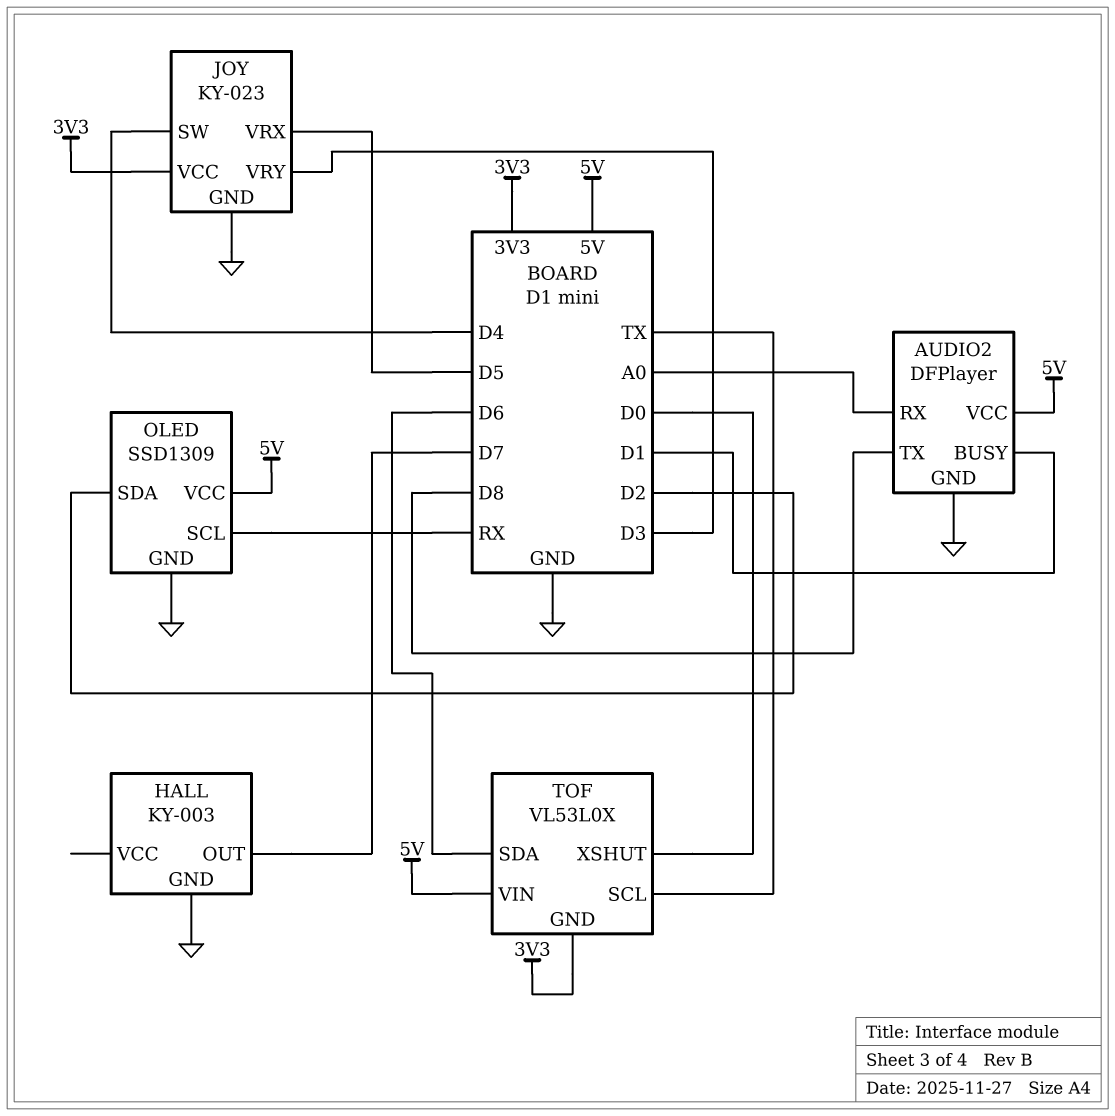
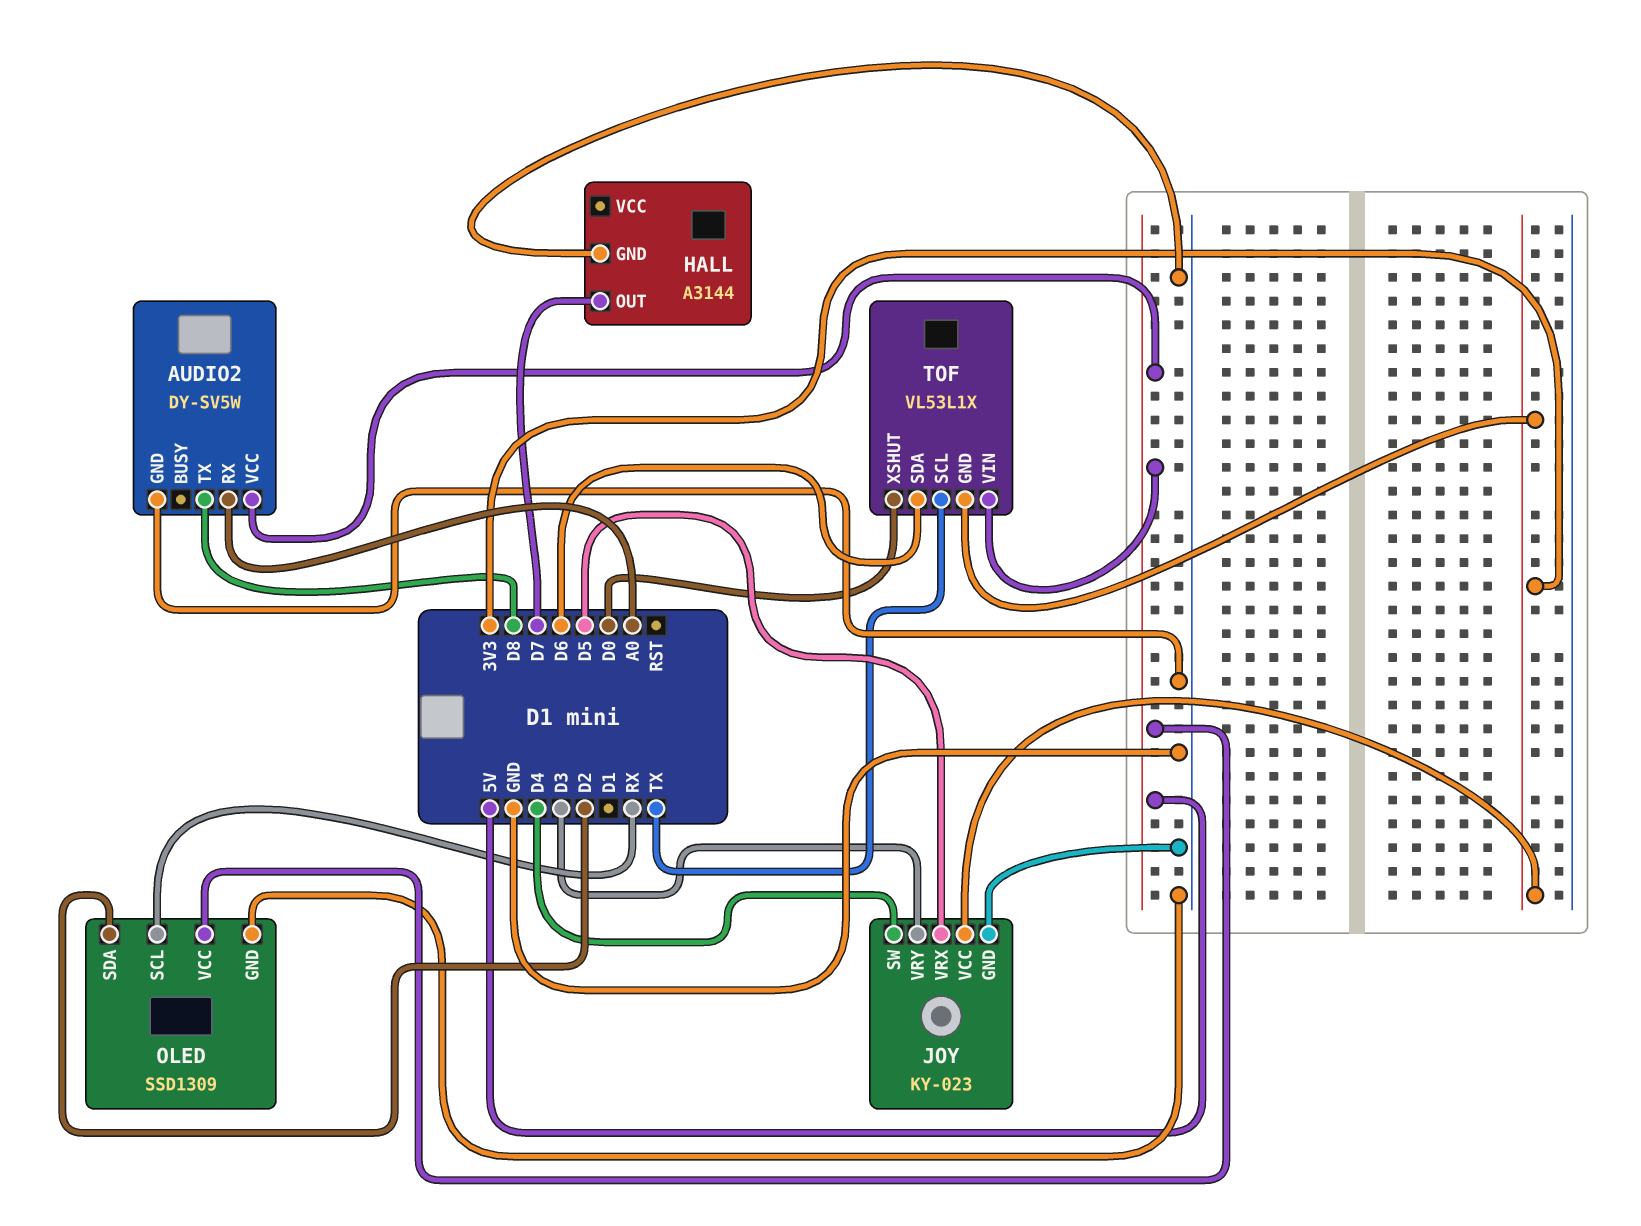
AUDIO2: DFPlayer -> DY-SV5W
AUDIO2 pin BUSY: D1 -> none
HALL: KY-003 -> A3144
TOF: VL53L0X -> VL53L1X

